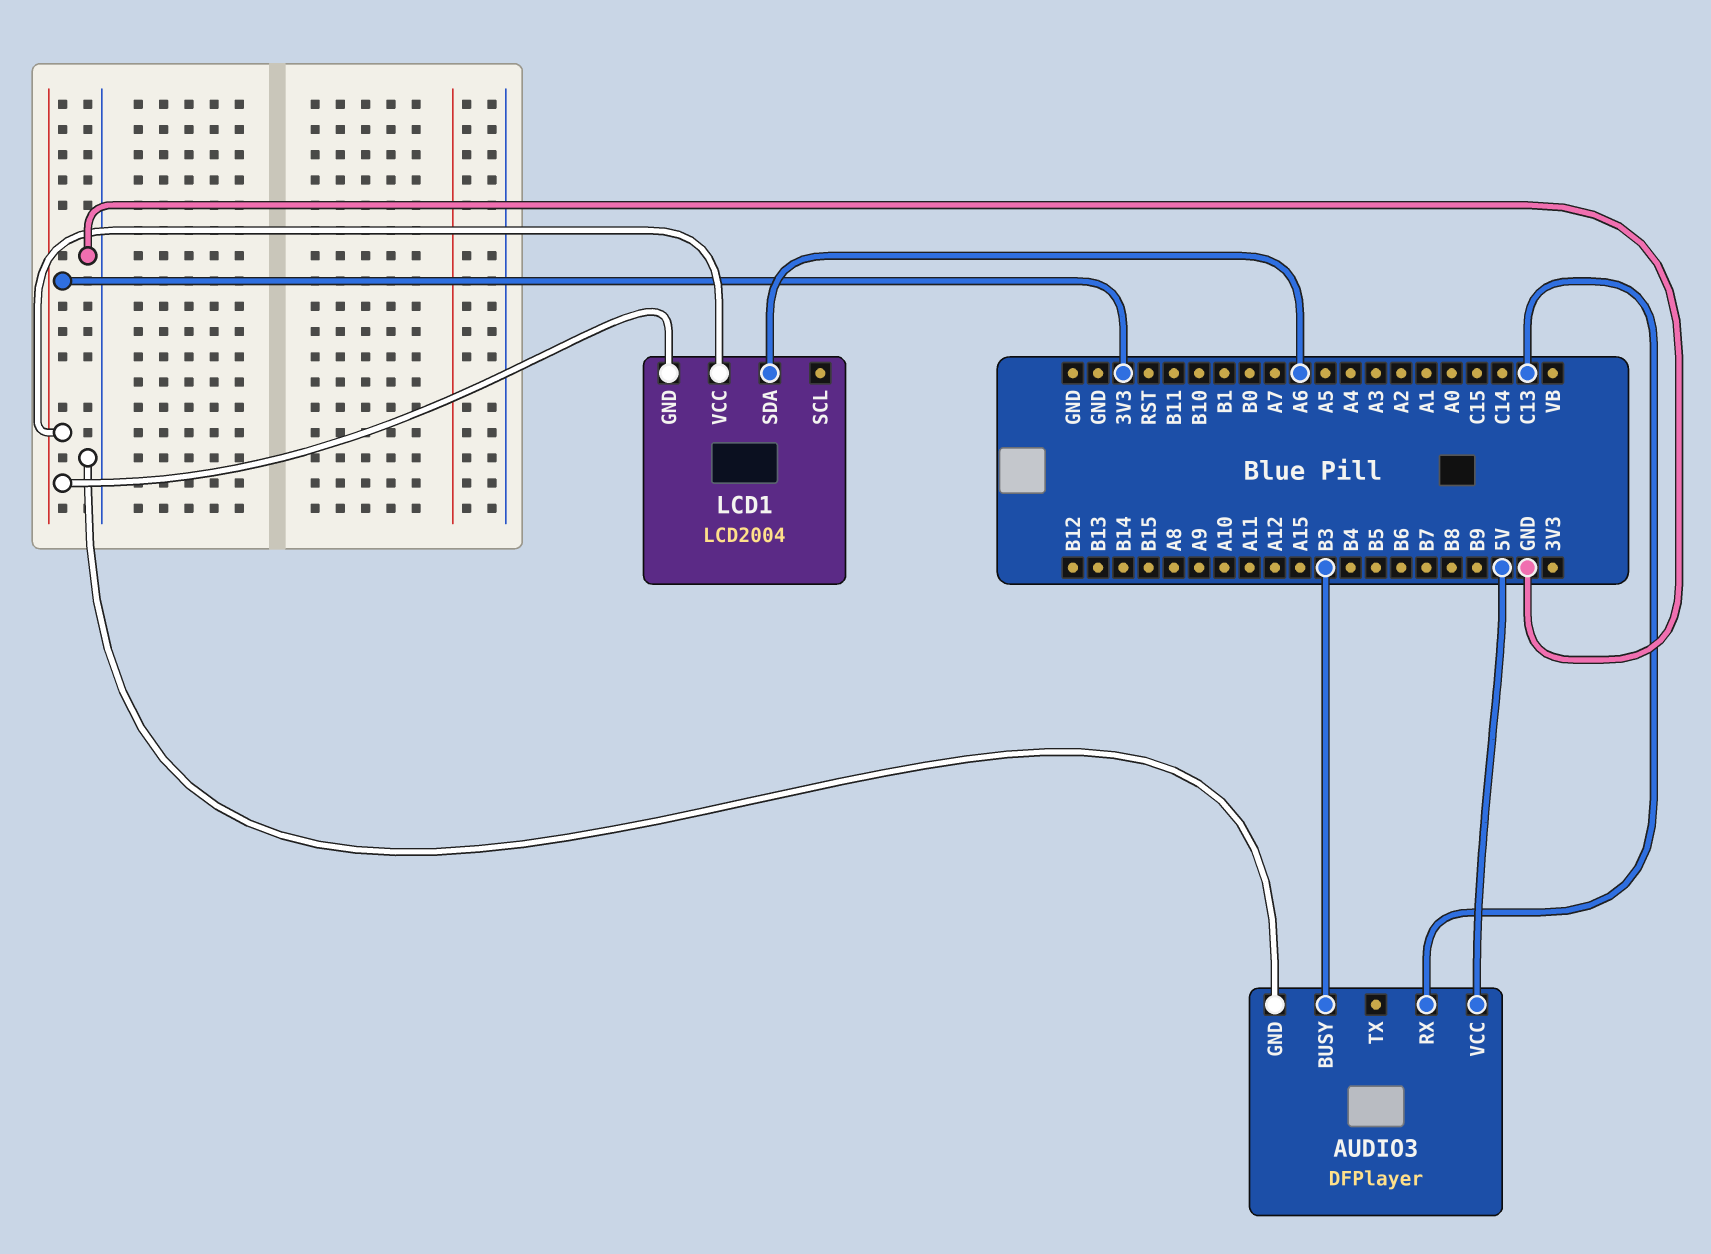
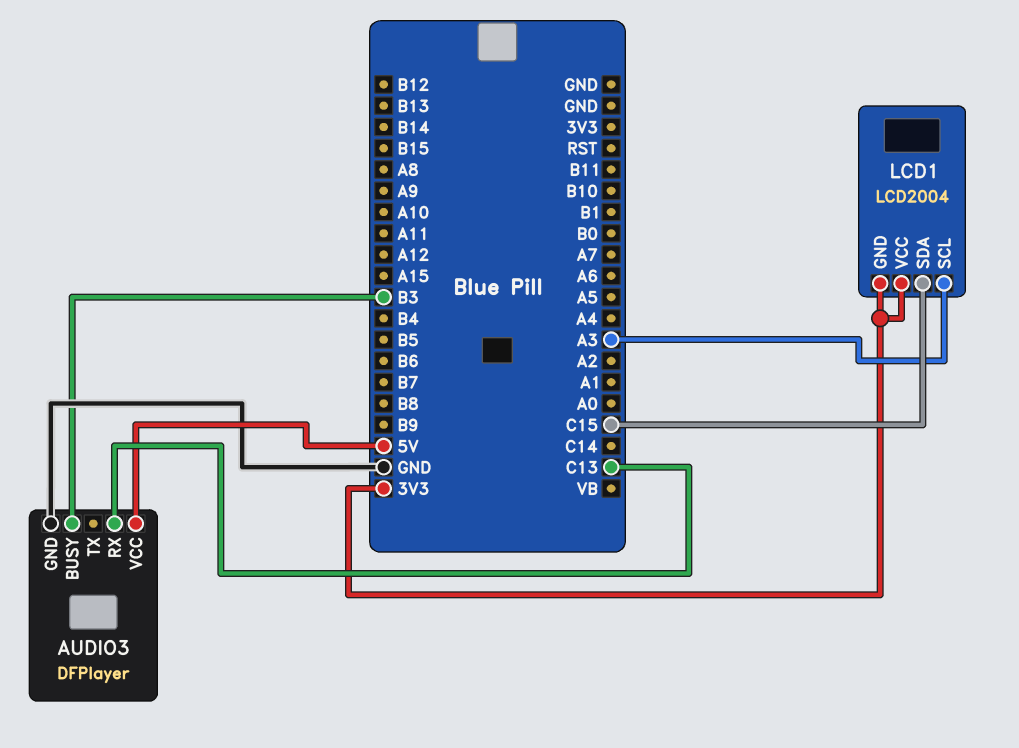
LCD1 pin SCL: none -> A3
LCD1 pin SDA: A6 -> C15

